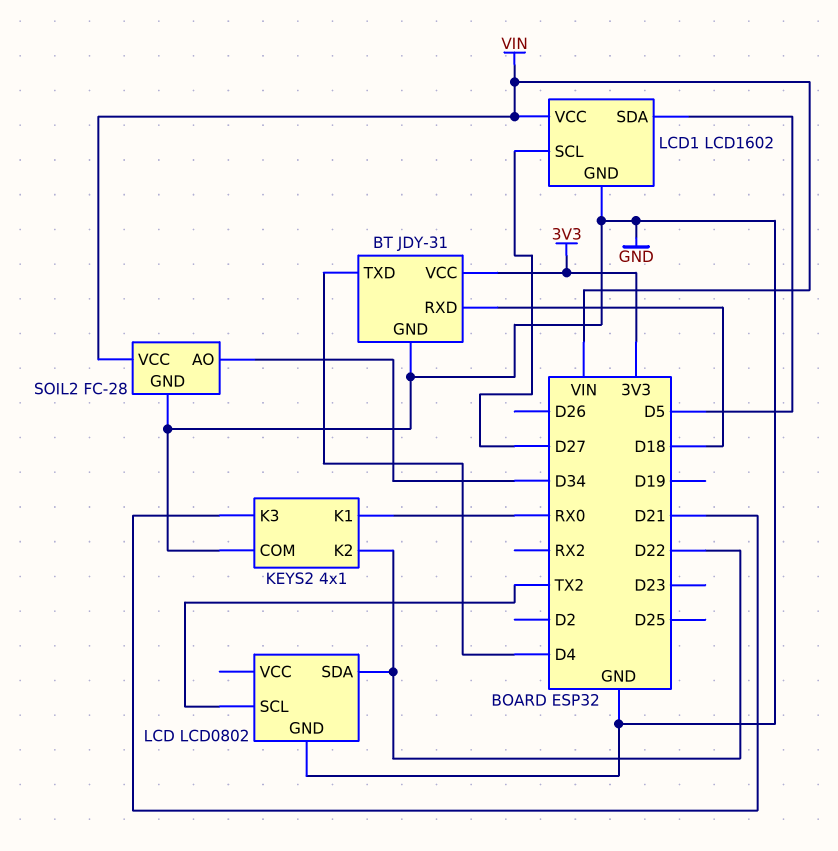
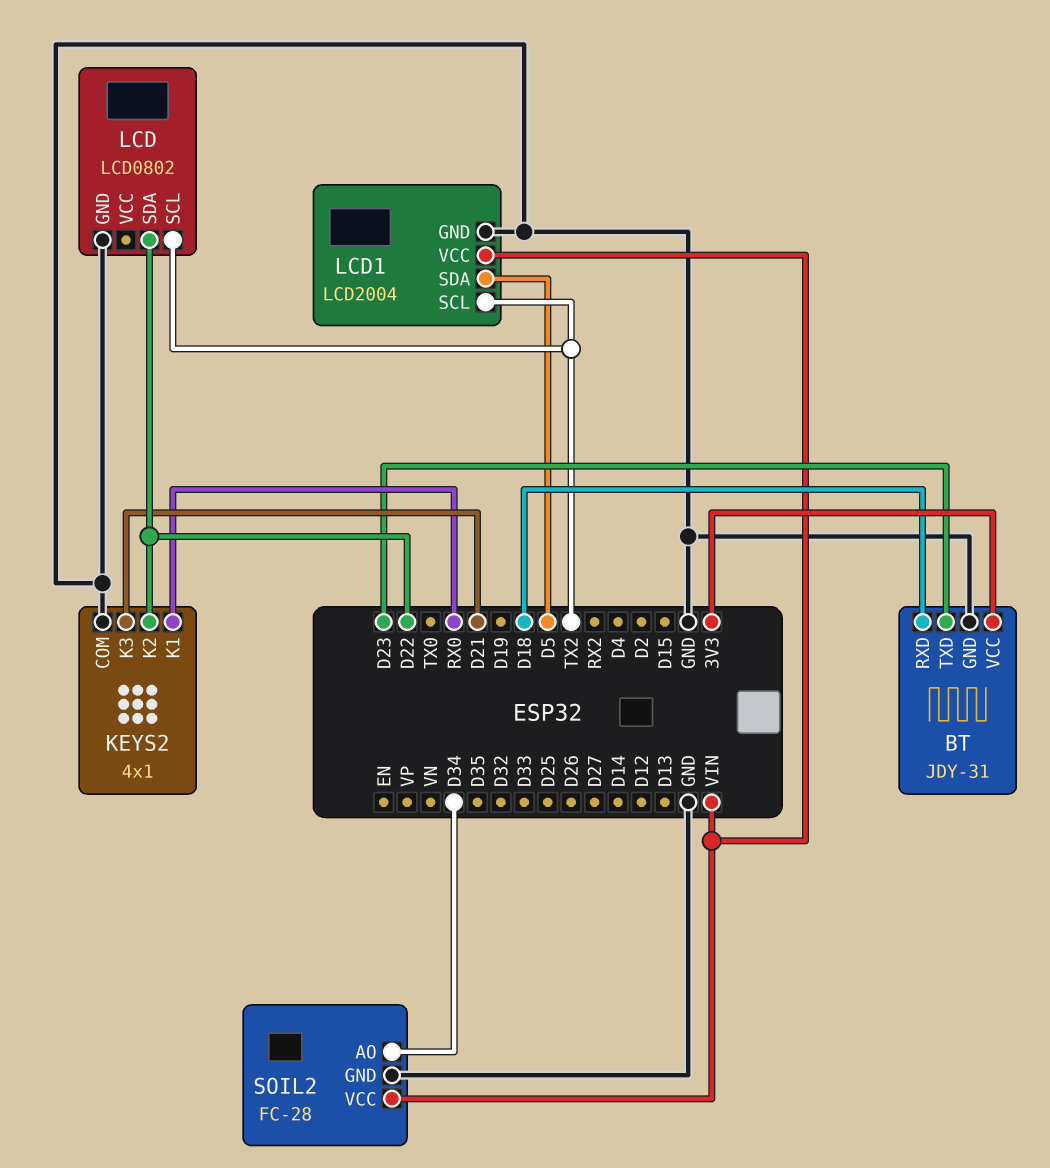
BT pin TXD: D4 -> D23
LCD1: LCD1602 -> LCD2004
LCD1 pin SCL: D27 -> TX2

